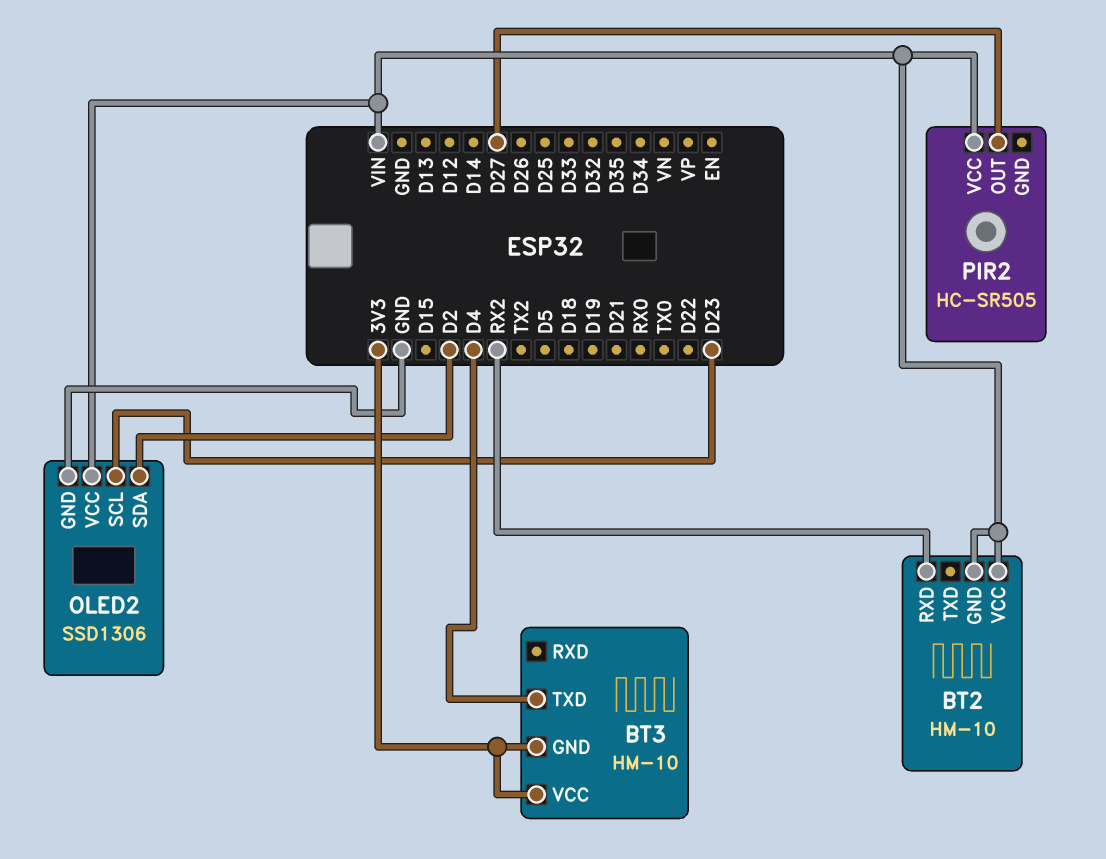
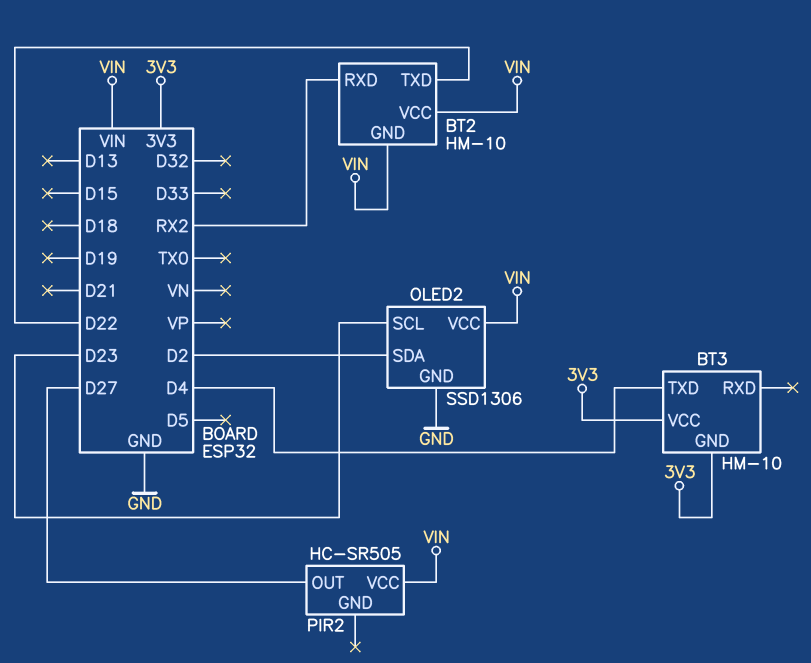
BT2 pin TXD: none -> D22

